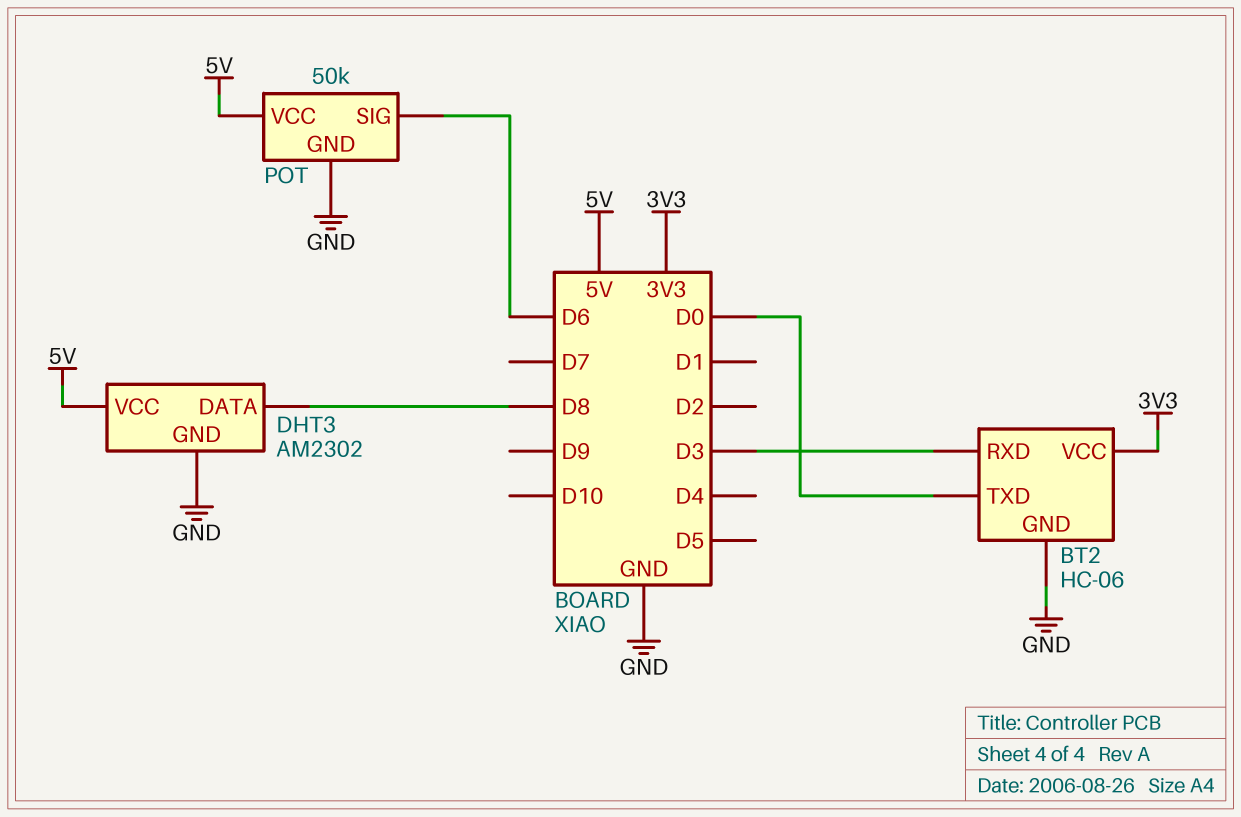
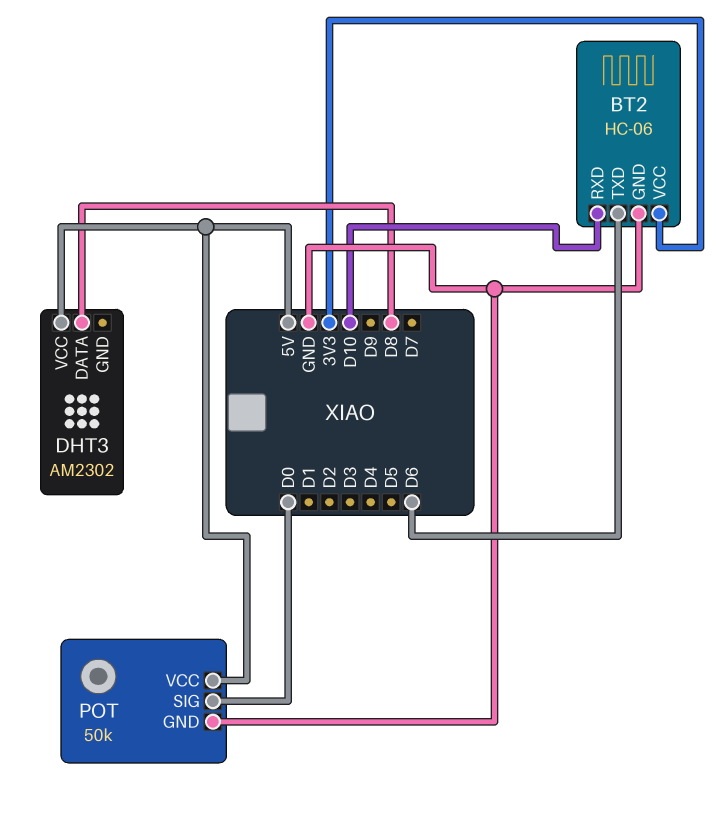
BT2 pin RXD: D3 -> D10
BT2 pin TXD: D0 -> D6
DHT3 pin GND: GND -> none
POT pin SIG: D6 -> D0

